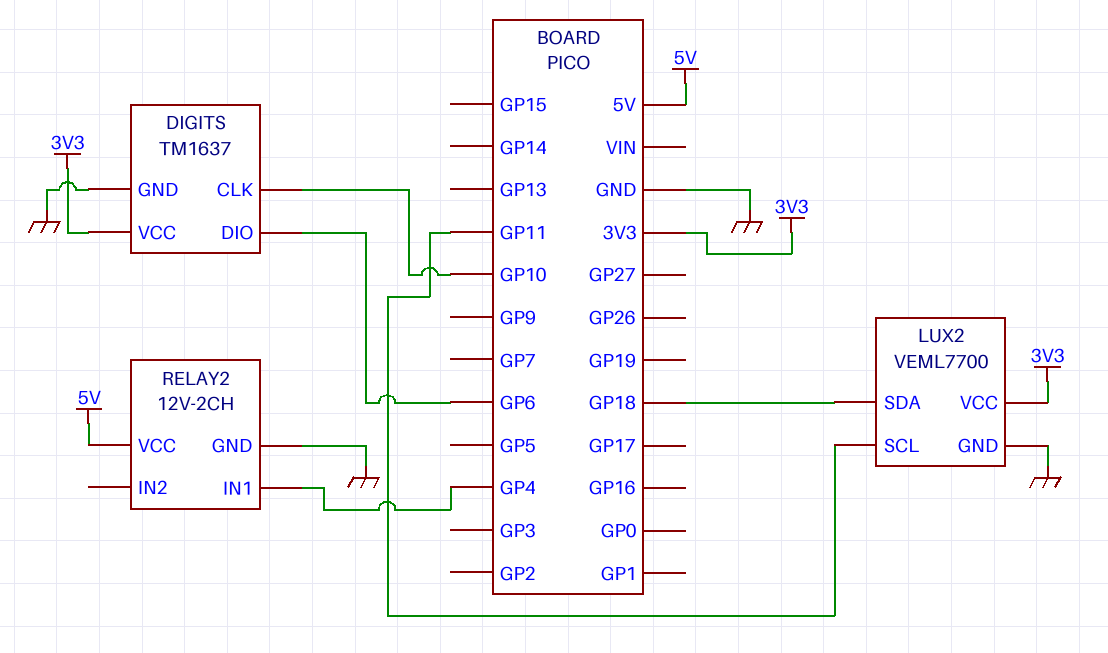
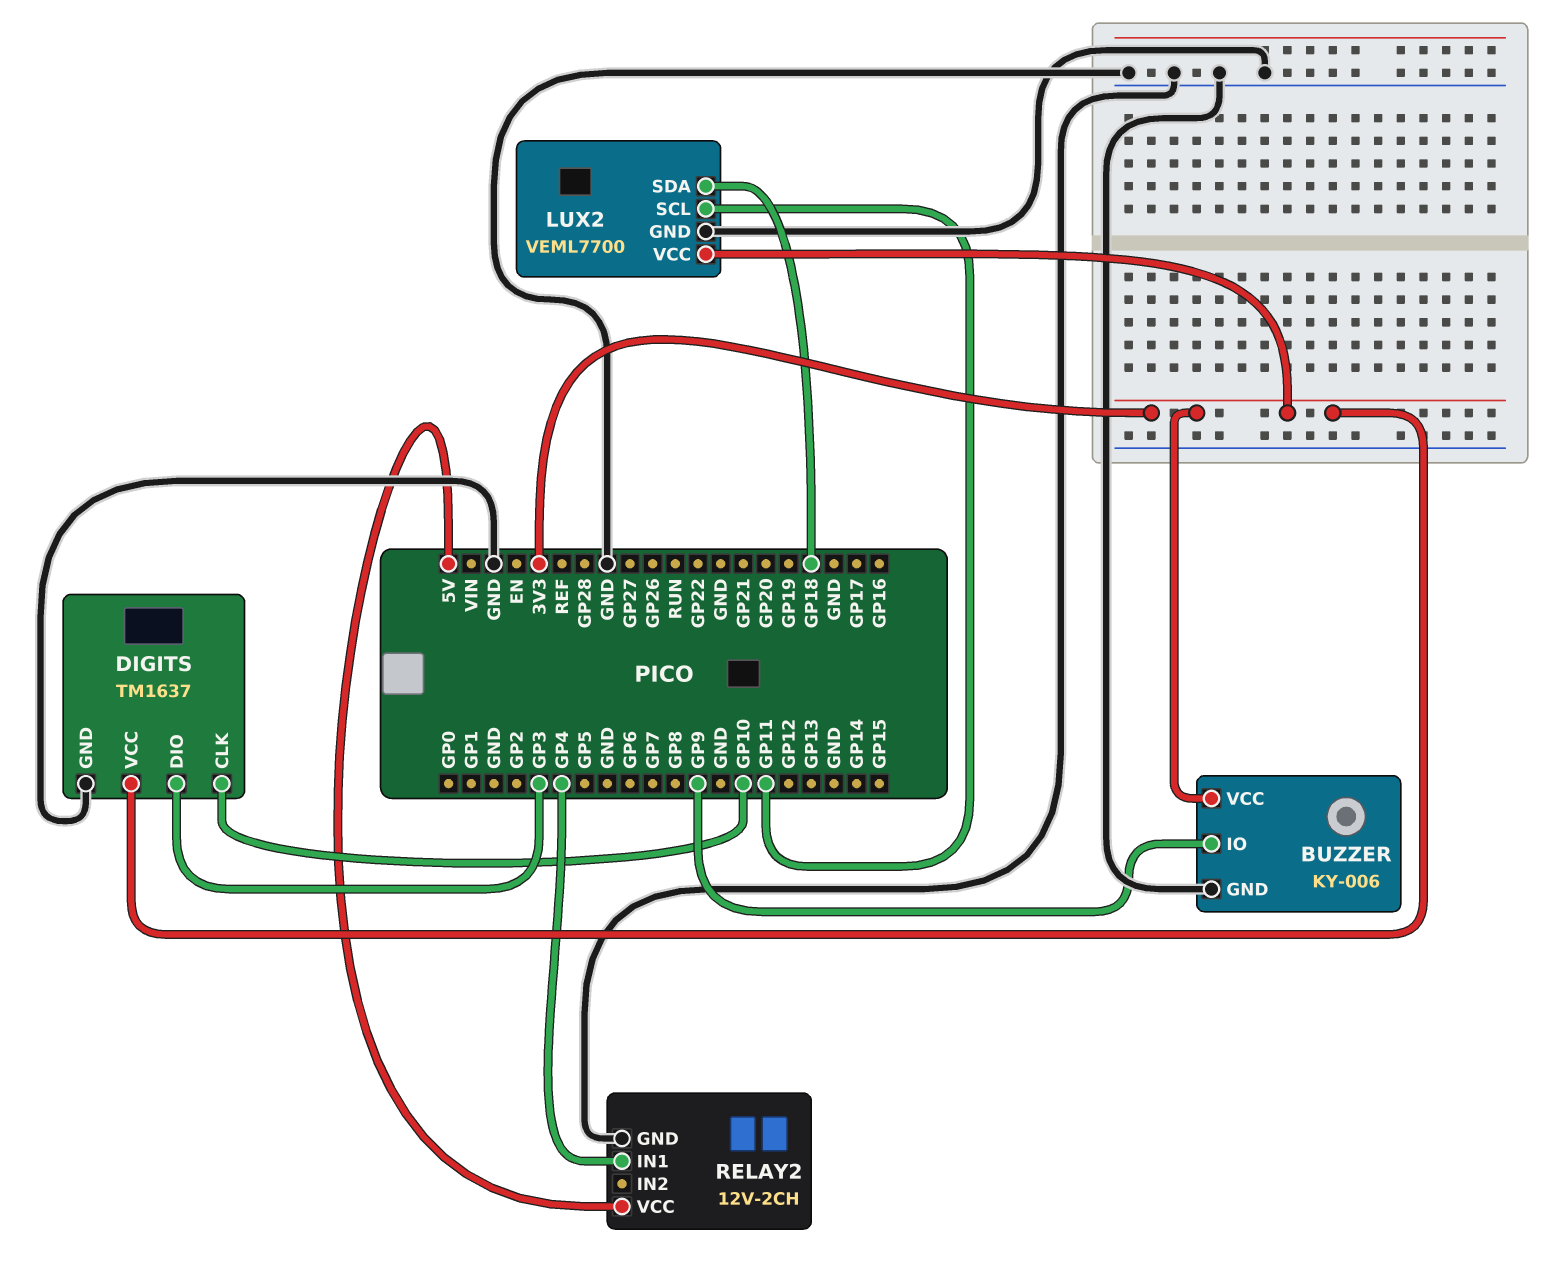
BUZZER: none -> KY-006
BUZZER pin GND: none -> GND
BUZZER pin IO: none -> GP9
BUZZER pin VCC: none -> 3V3
DIGITS pin DIO: GP6 -> GP3

